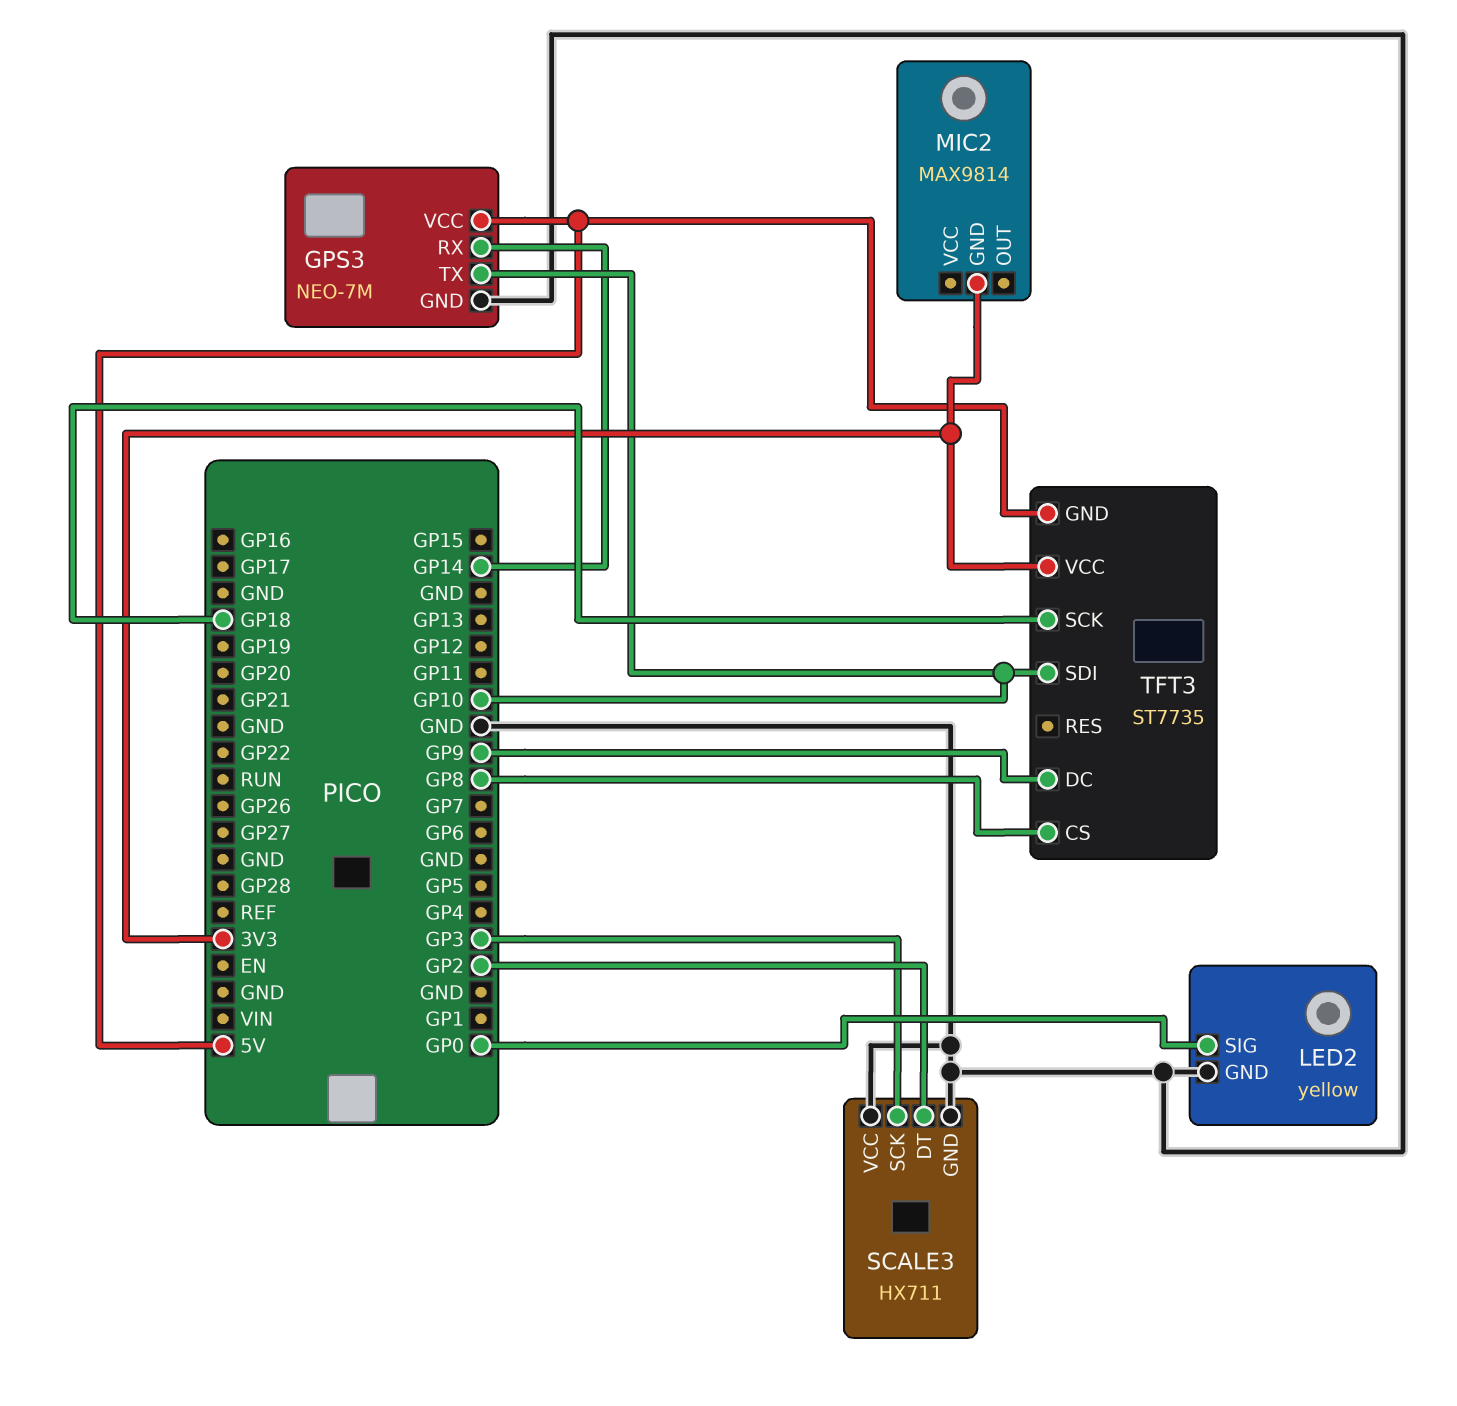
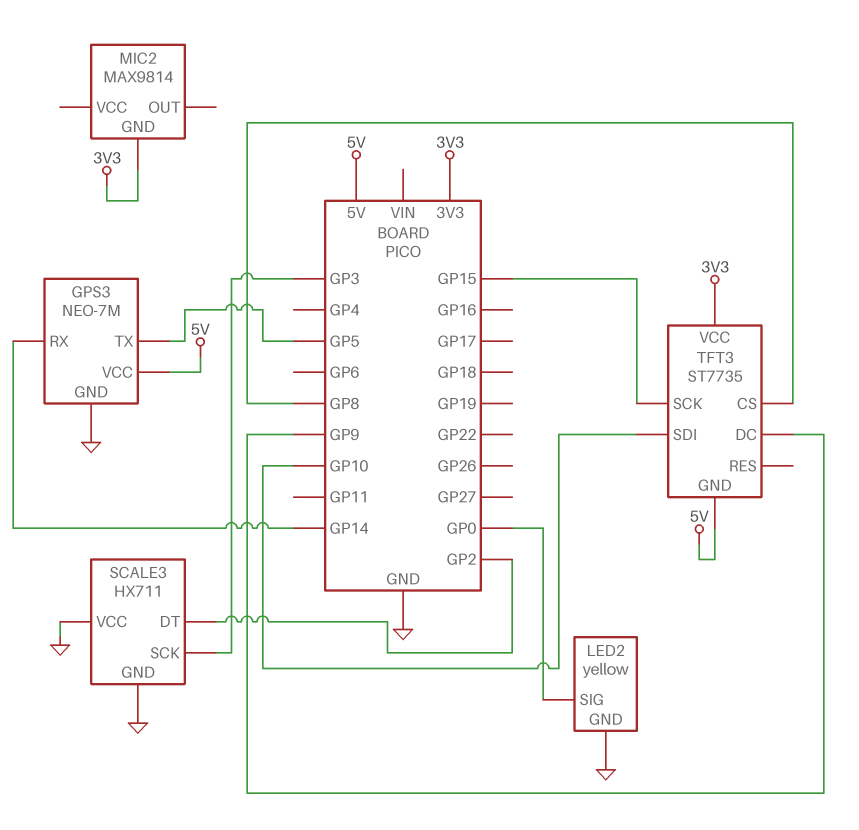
GPS3 pin TX: GP10 -> GP5
TFT3 pin SCK: GP18 -> GP15

